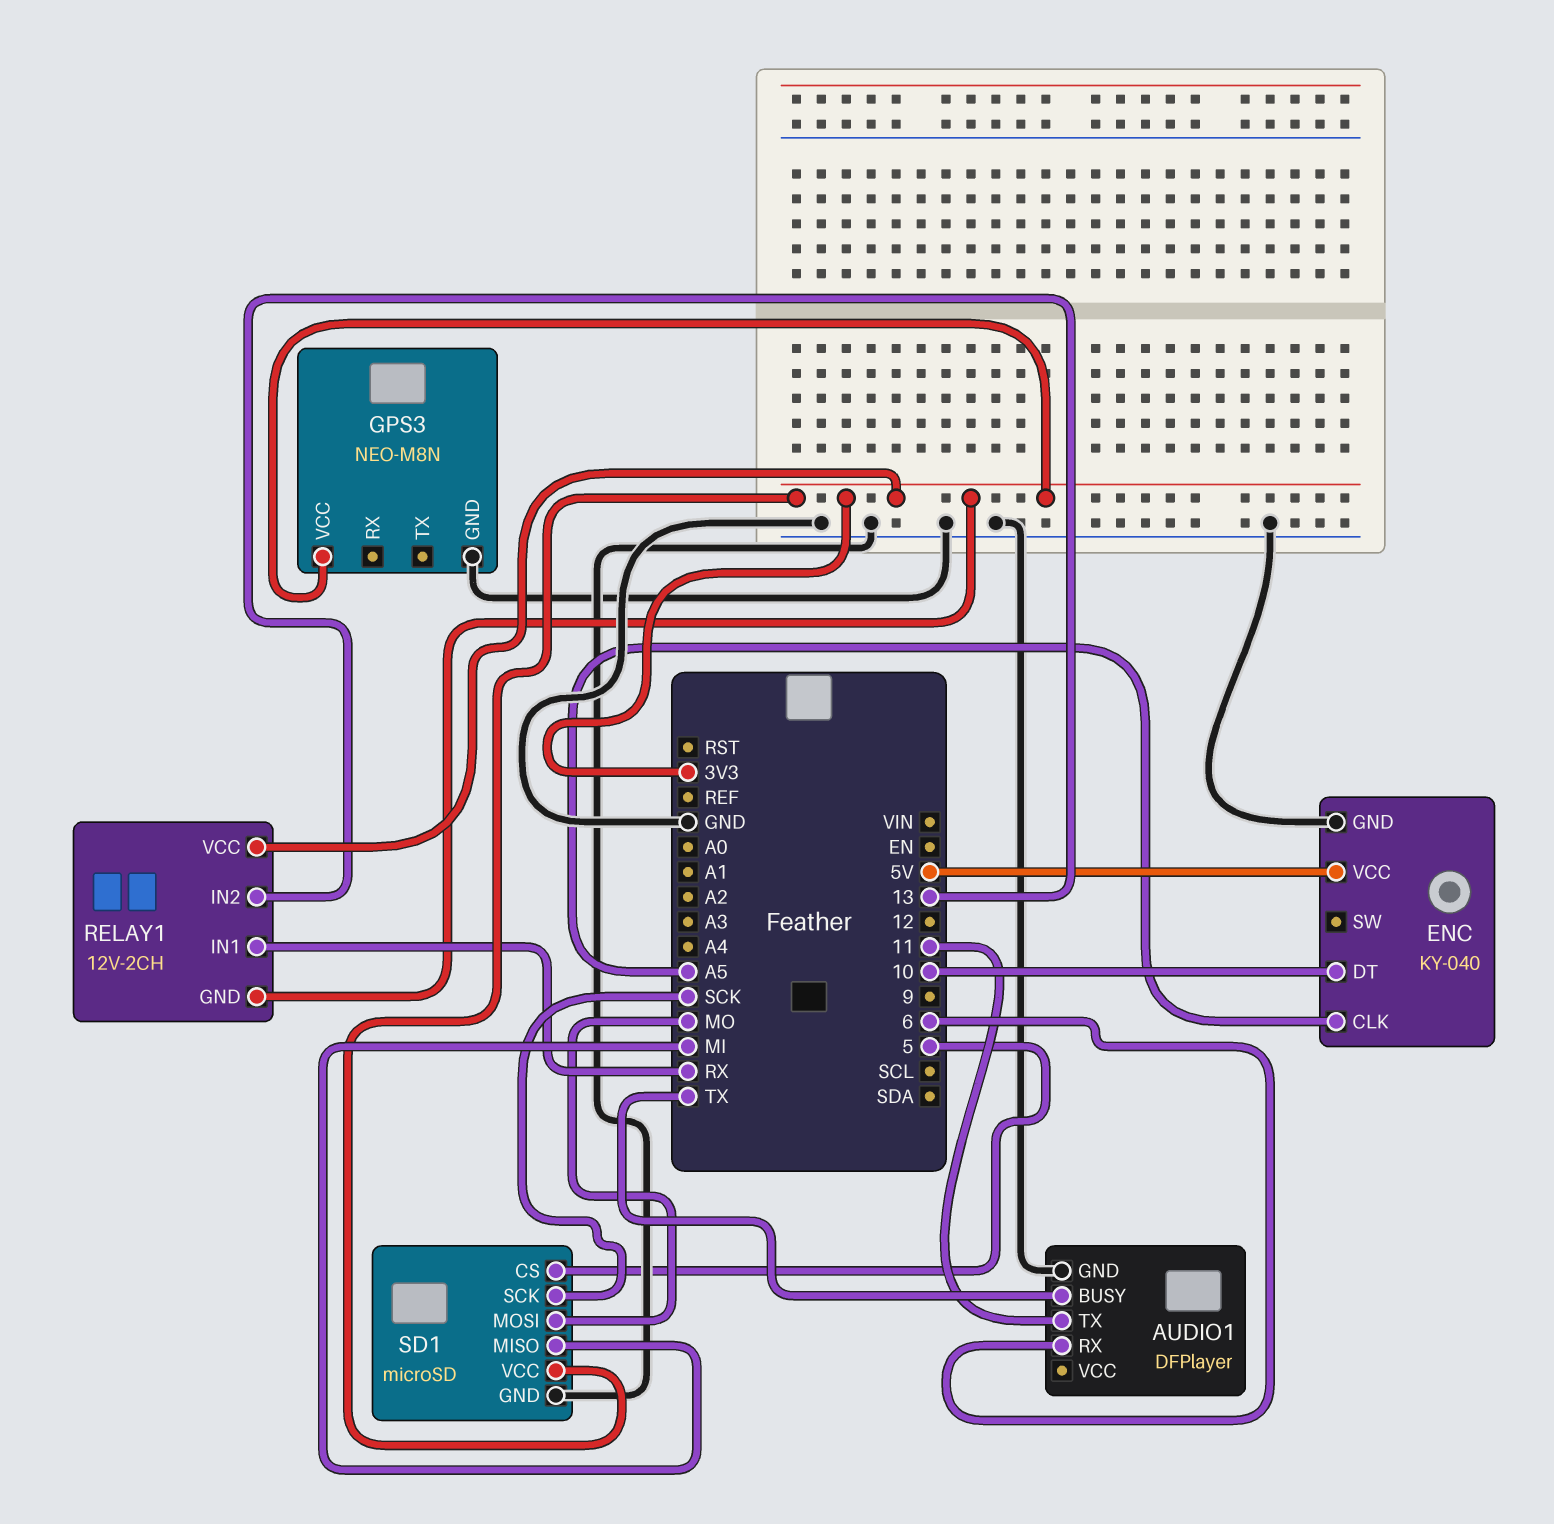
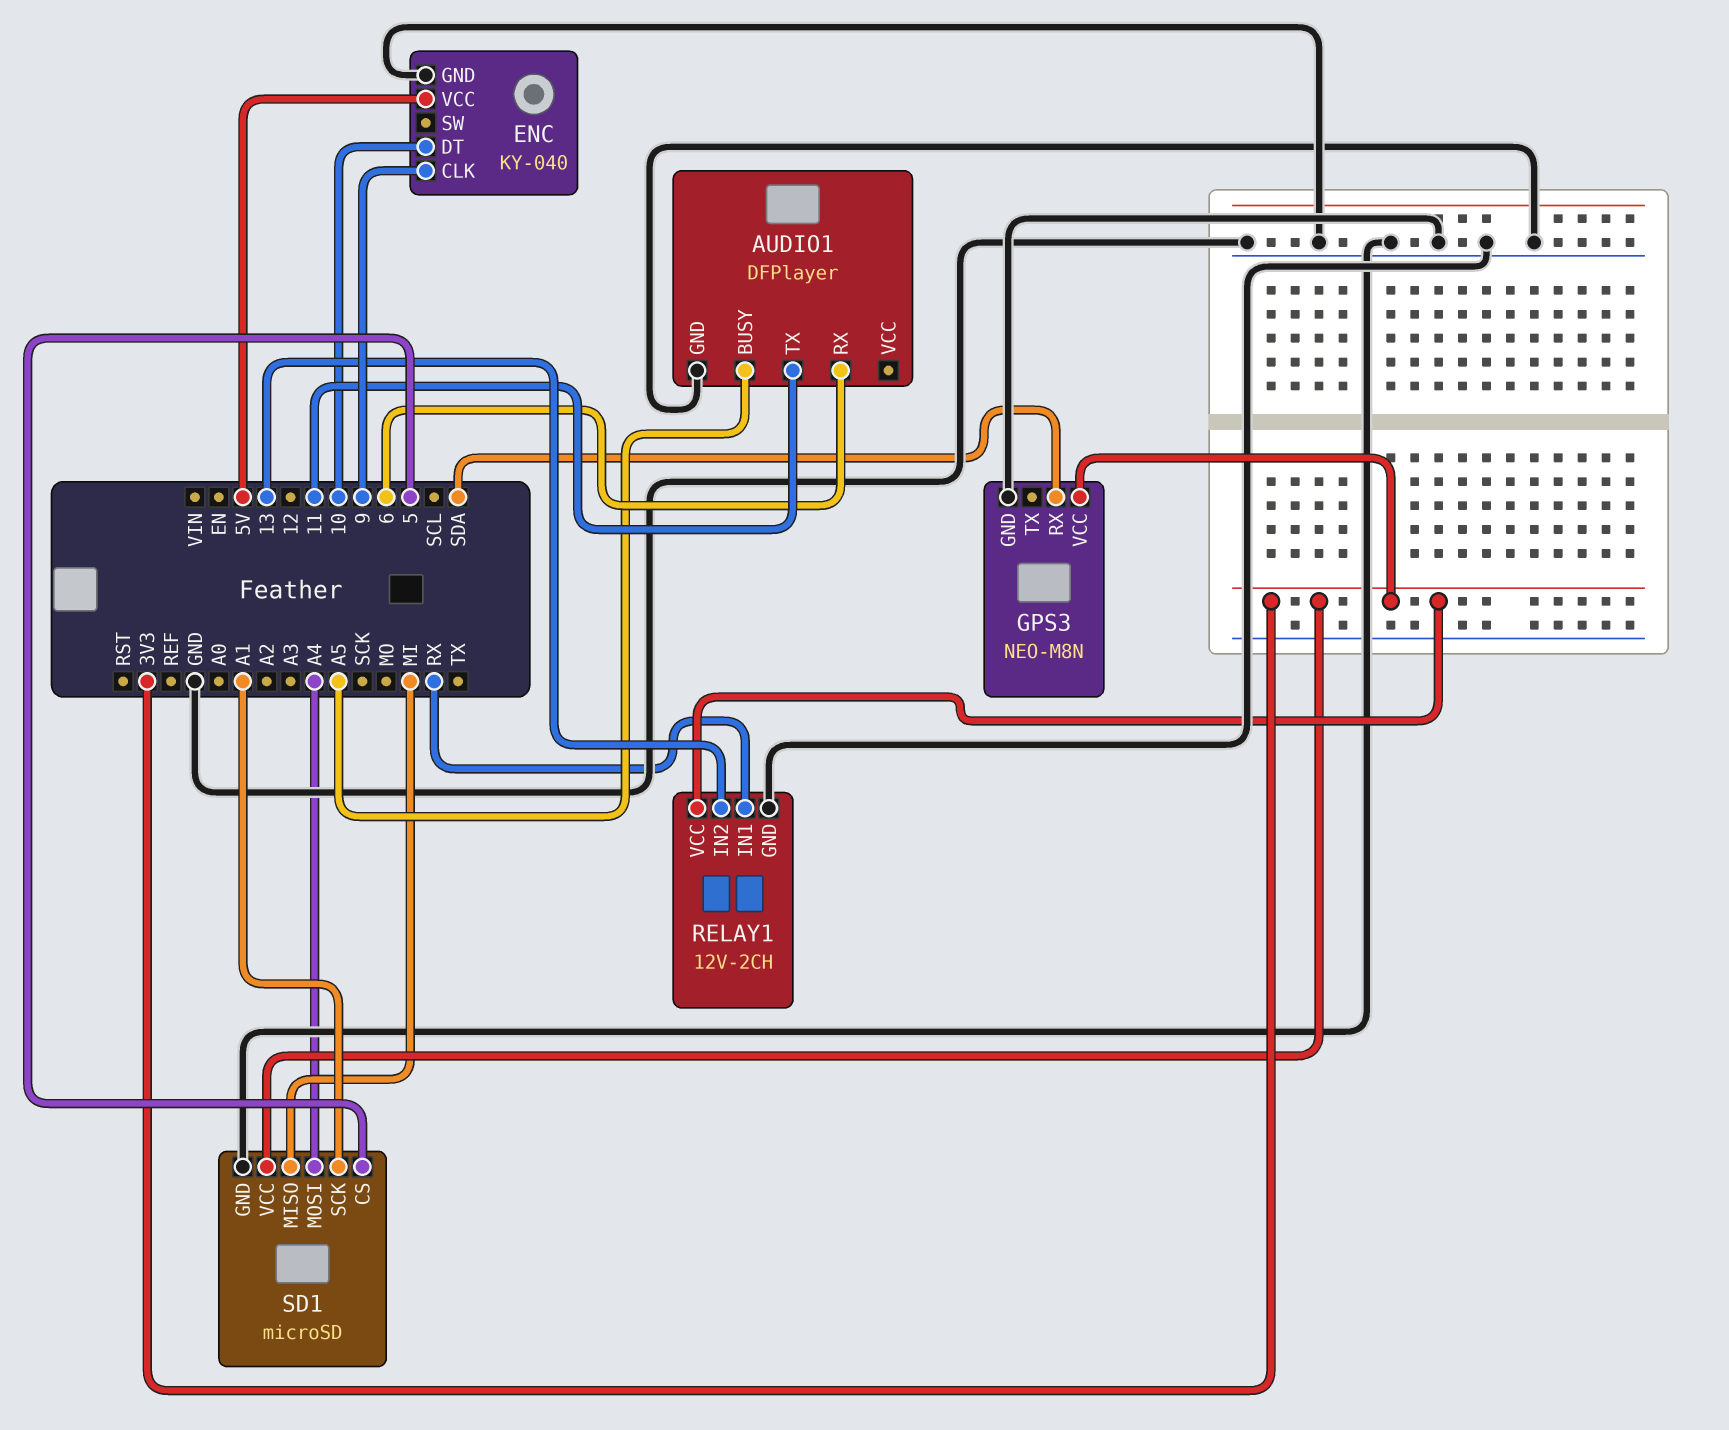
AUDIO1 pin BUSY: TX -> A5
ENC pin CLK: A5 -> 9
GPS3 pin RX: none -> SDA
RELAY1 pin GND: 3V3 -> GND
SD1 pin MOSI: MO -> A4
SD1 pin SCK: SCK -> A1

